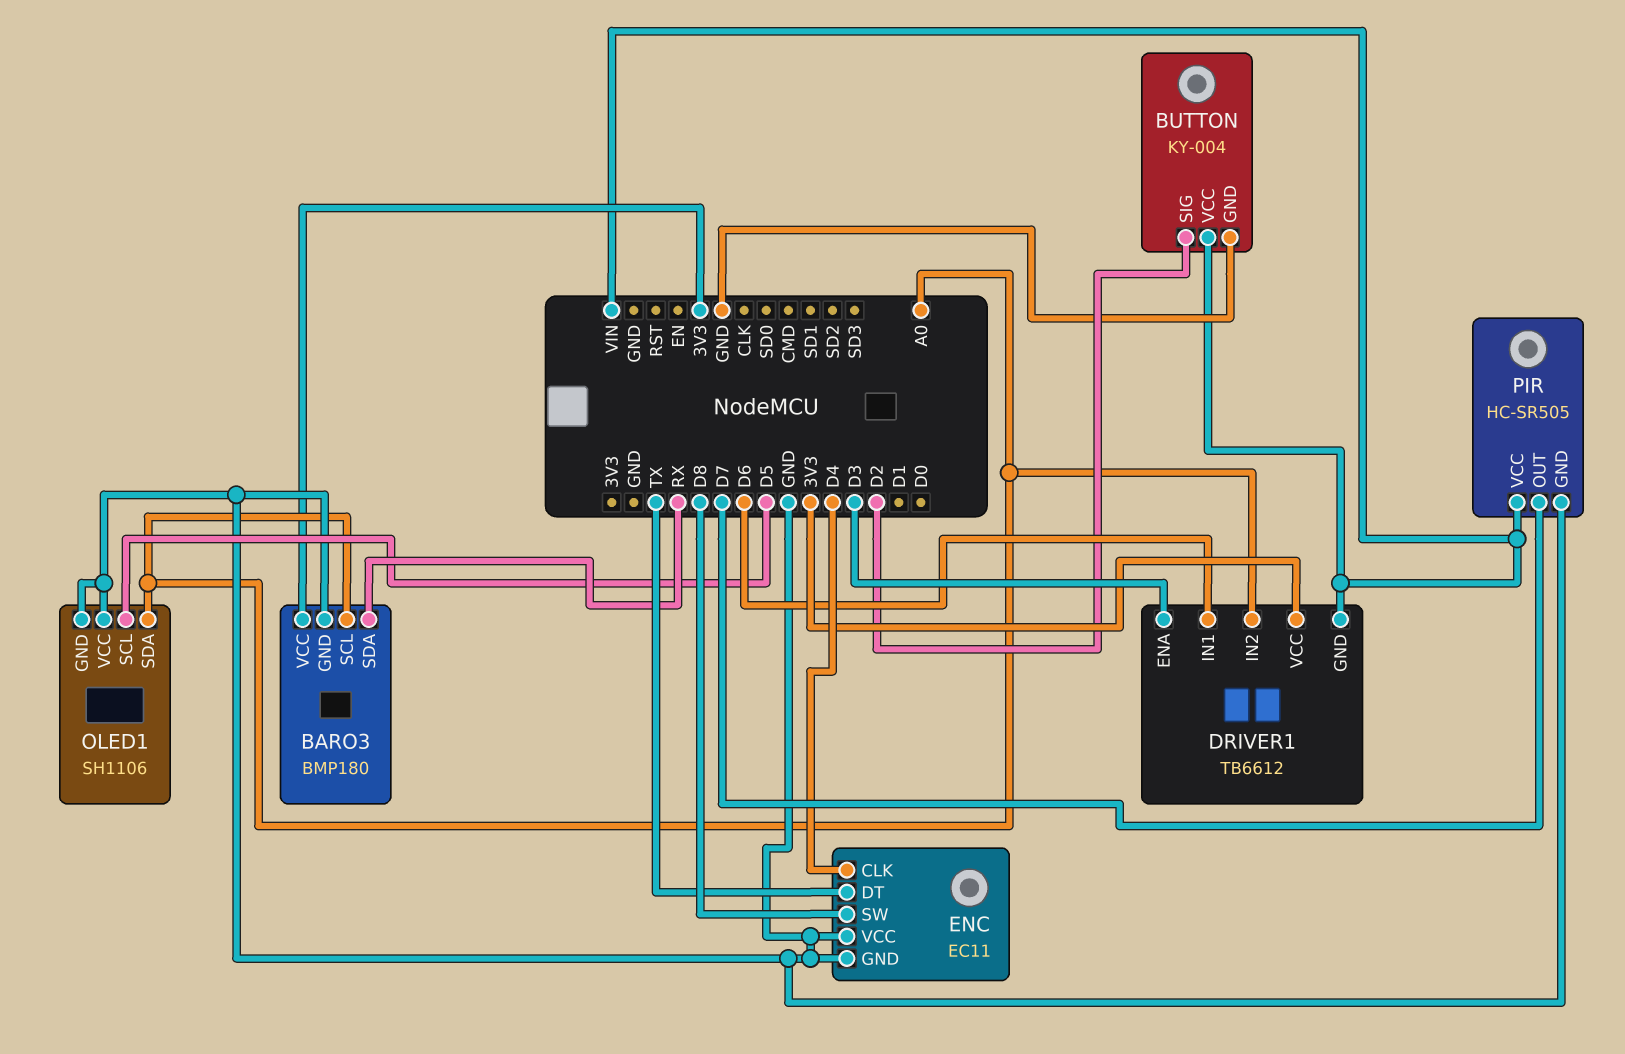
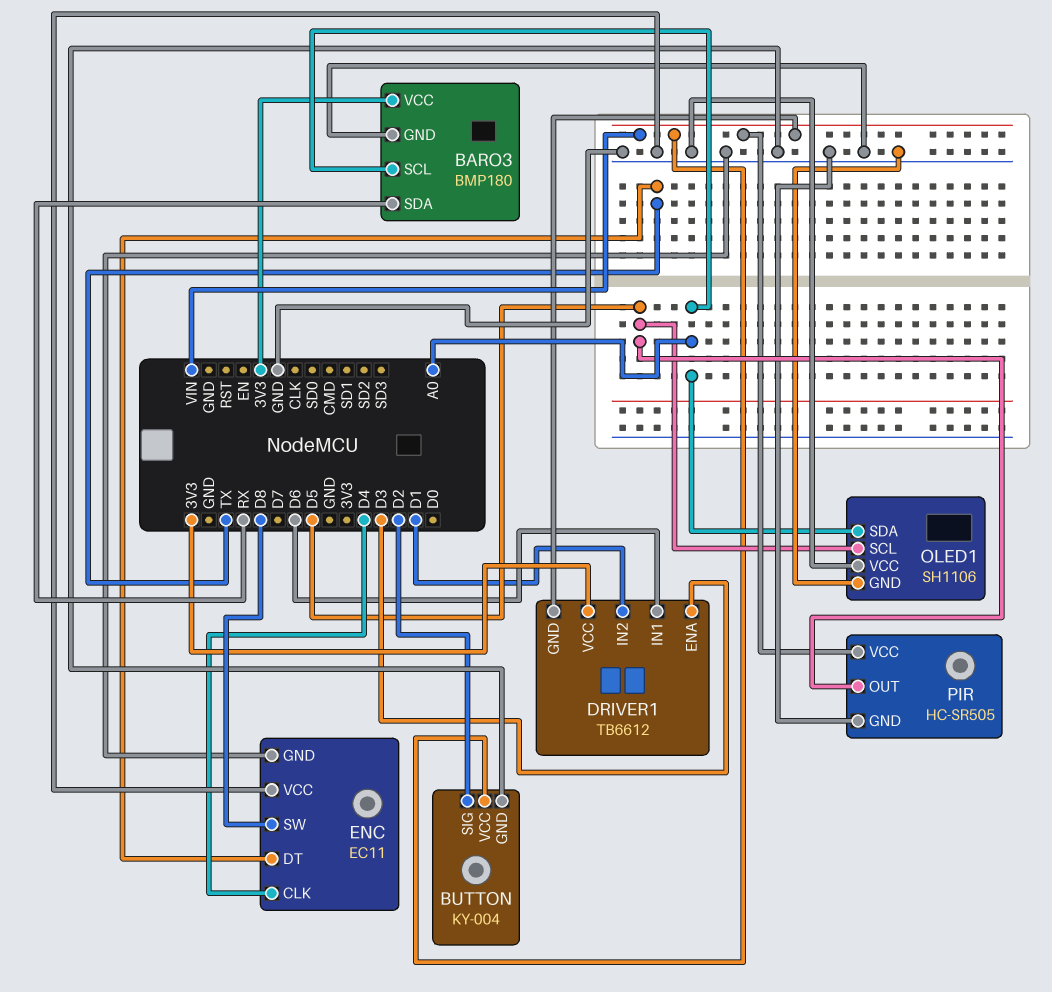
DRIVER1 pin IN2: A0 -> D1
PIR pin OUT: D7 -> D5

